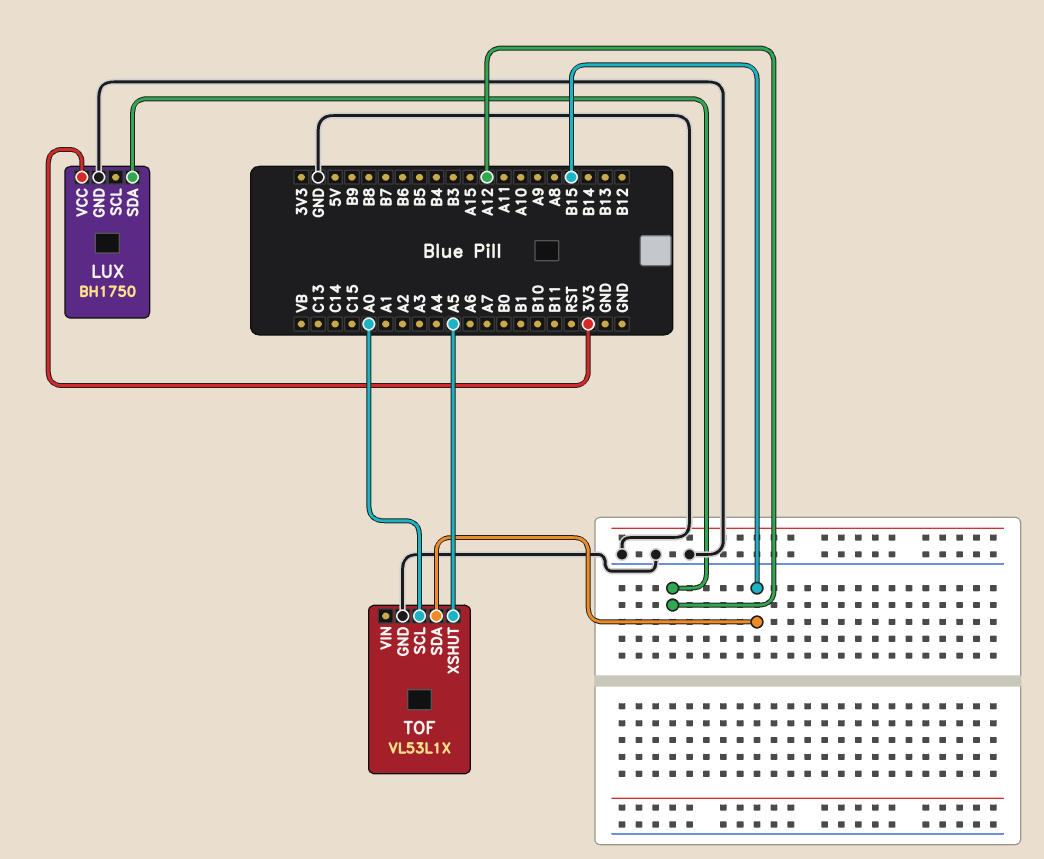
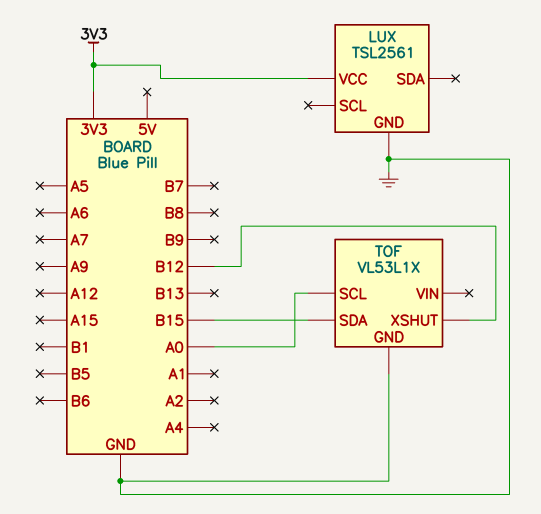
LUX: BH1750 -> TSL2561
LUX pin SDA: A12 -> none
TOF pin XSHUT: A5 -> B12

